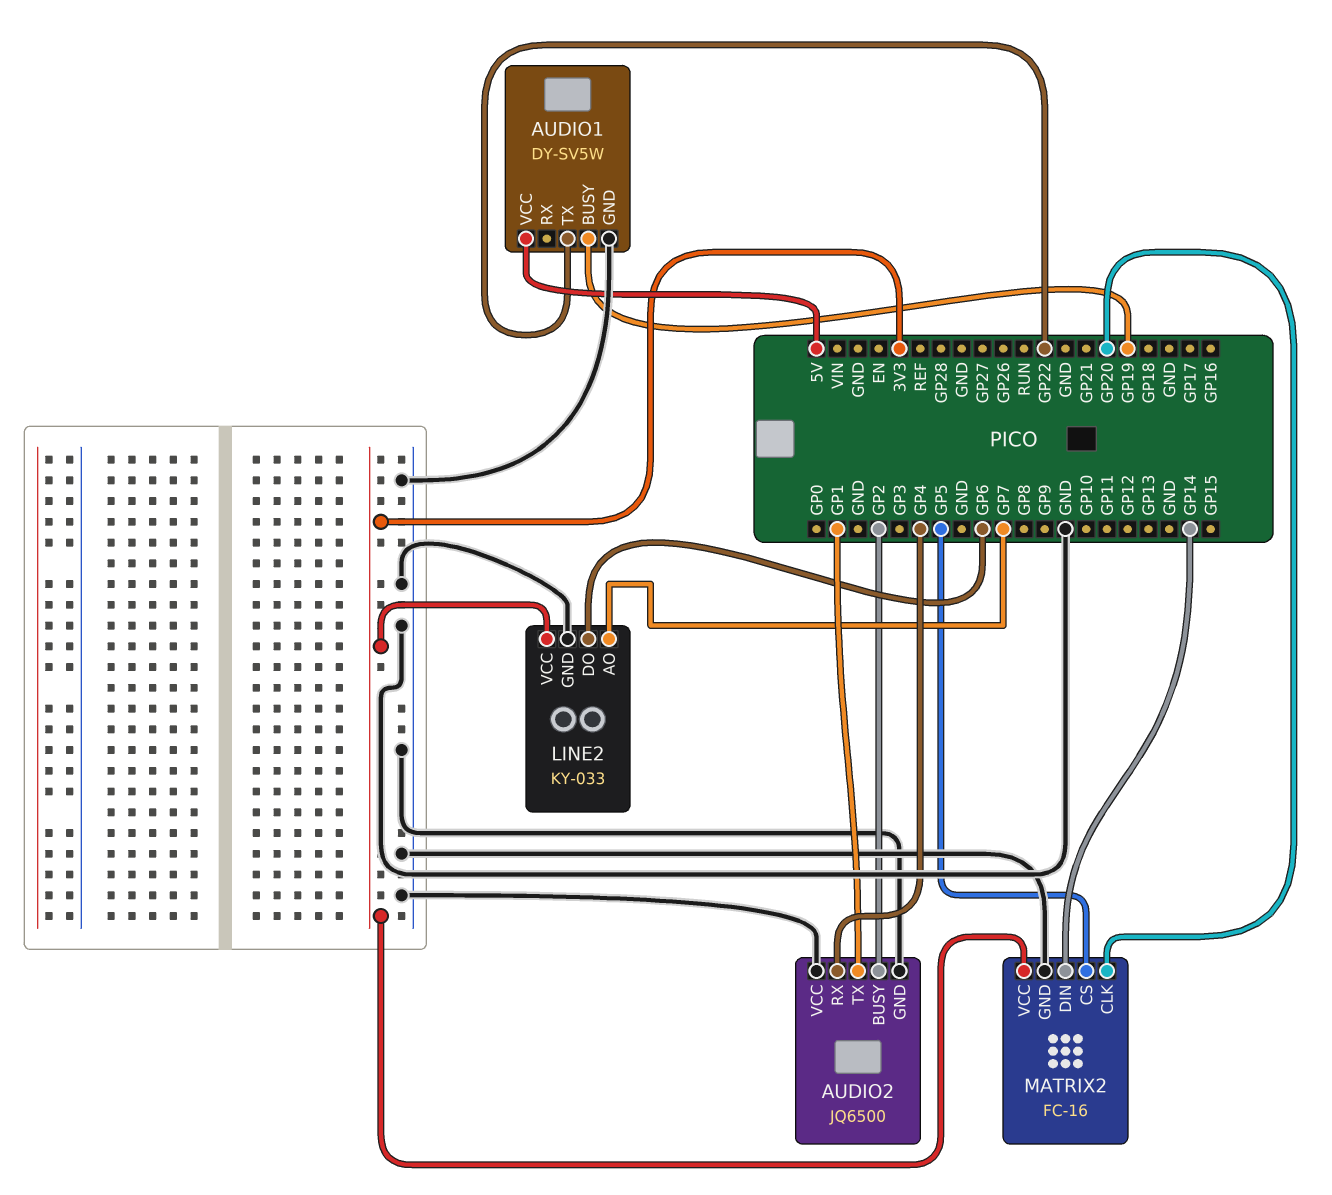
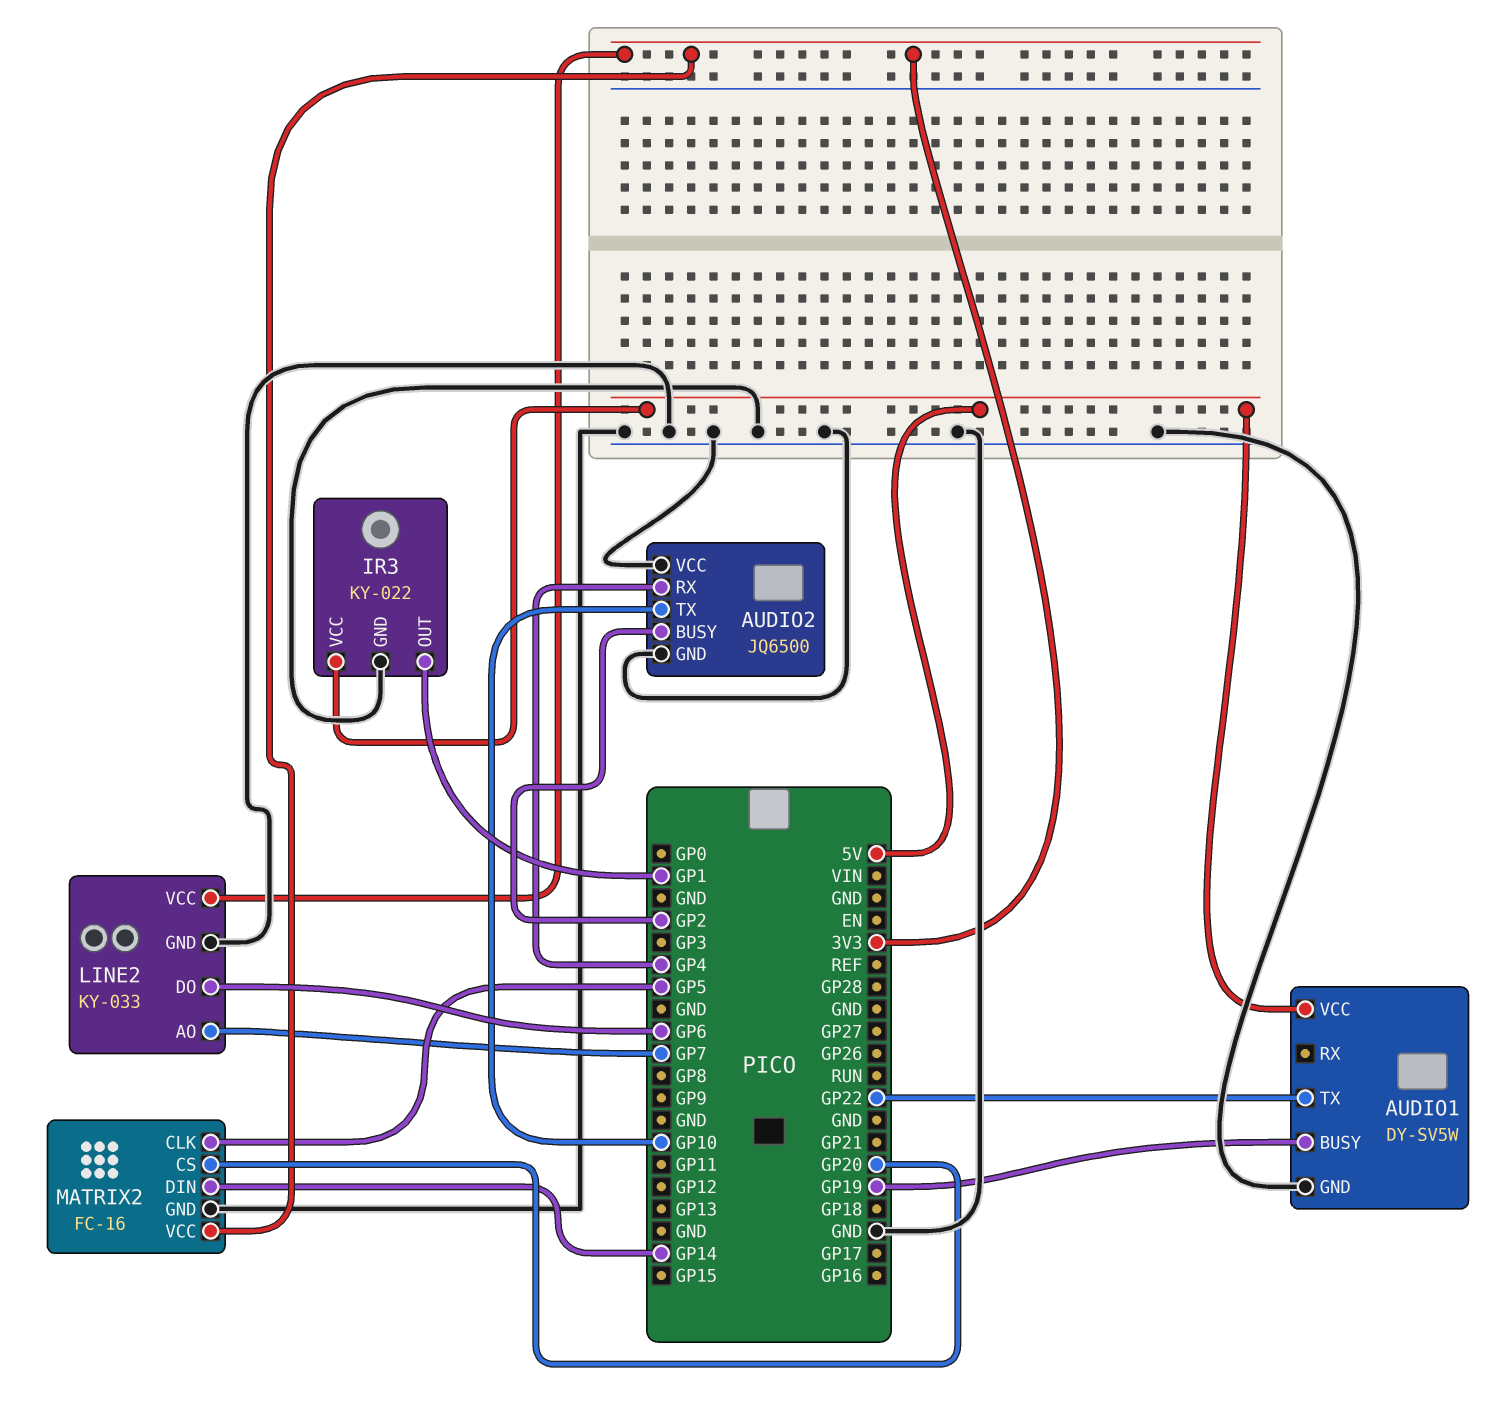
AUDIO2 pin TX: GP1 -> GP10
IR3: none -> KY-022
IR3 pin GND: none -> GND
IR3 pin OUT: none -> GP1
IR3 pin VCC: none -> 5V
MATRIX2 pin CLK: GP20 -> GP5
MATRIX2 pin CS: GP5 -> GP20

